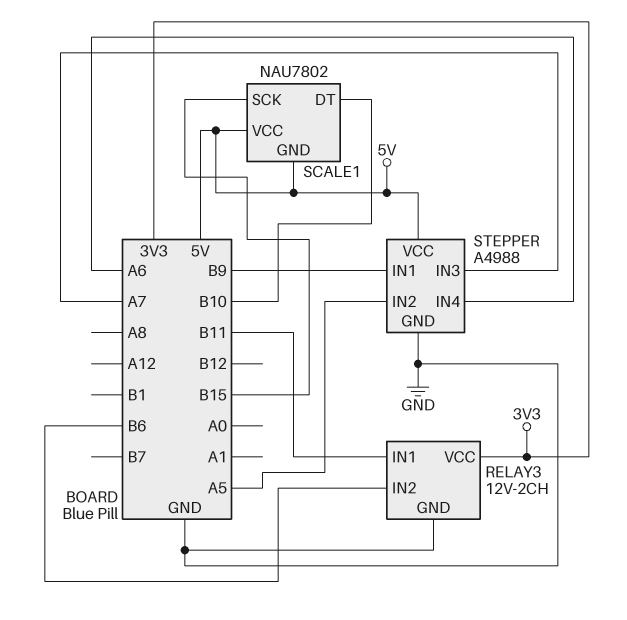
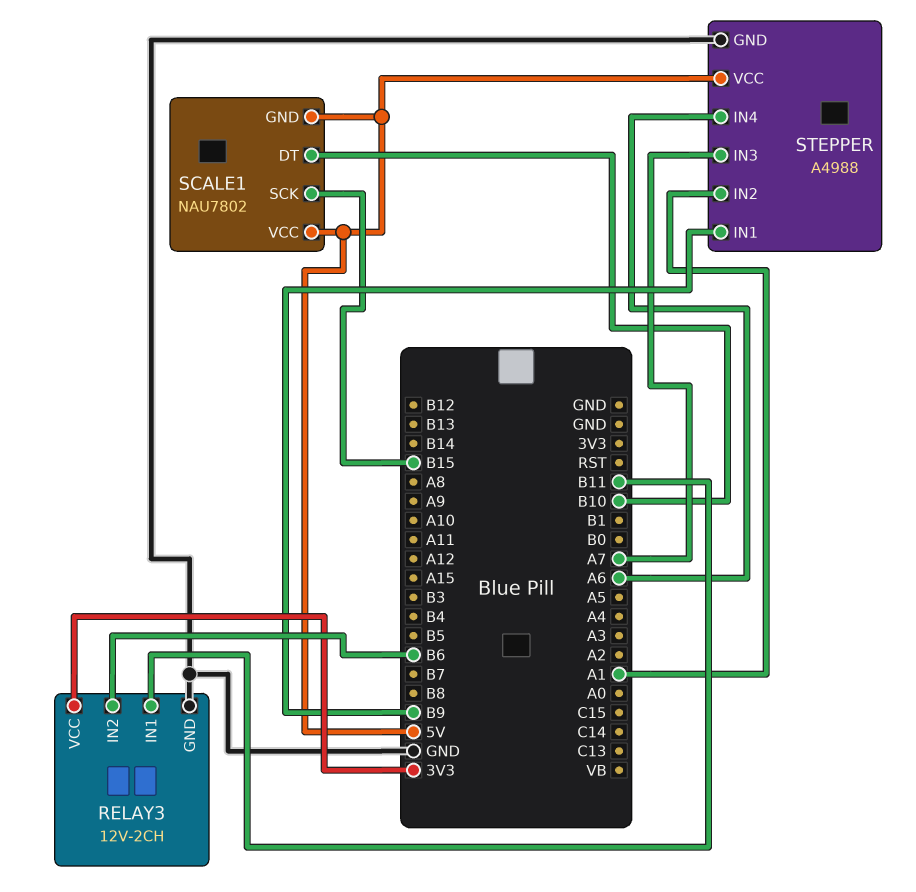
STEPPER pin IN2: A5 -> A1

